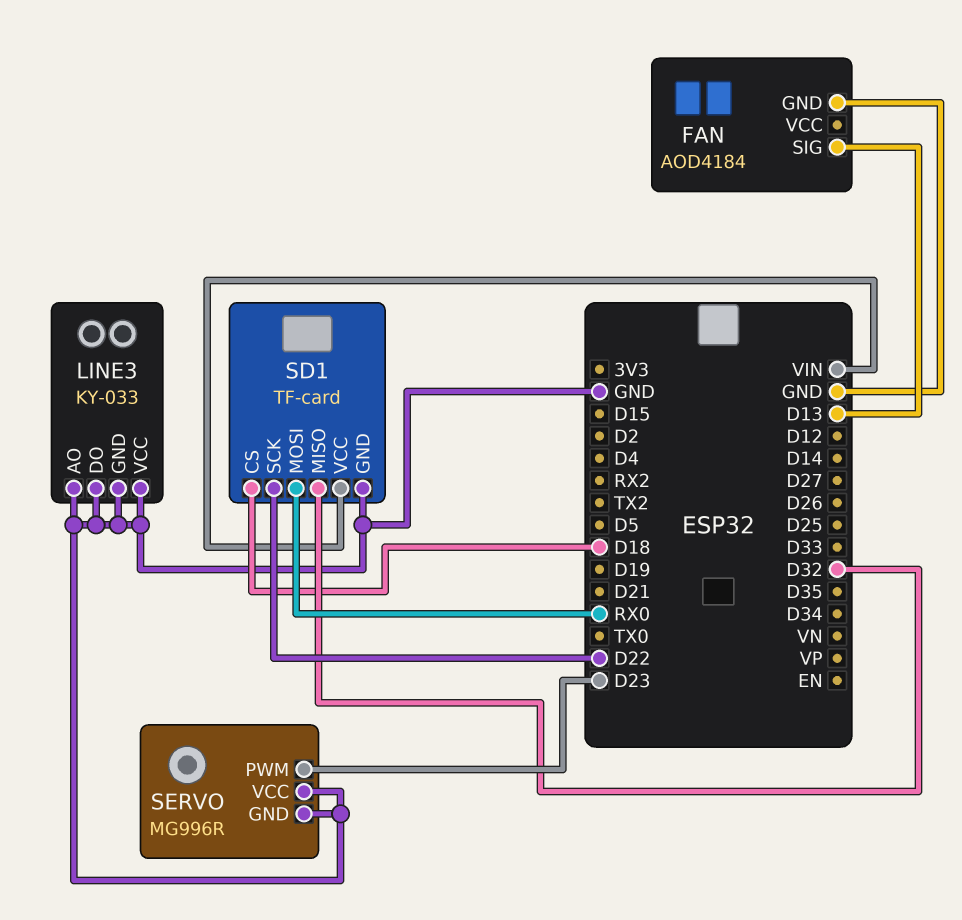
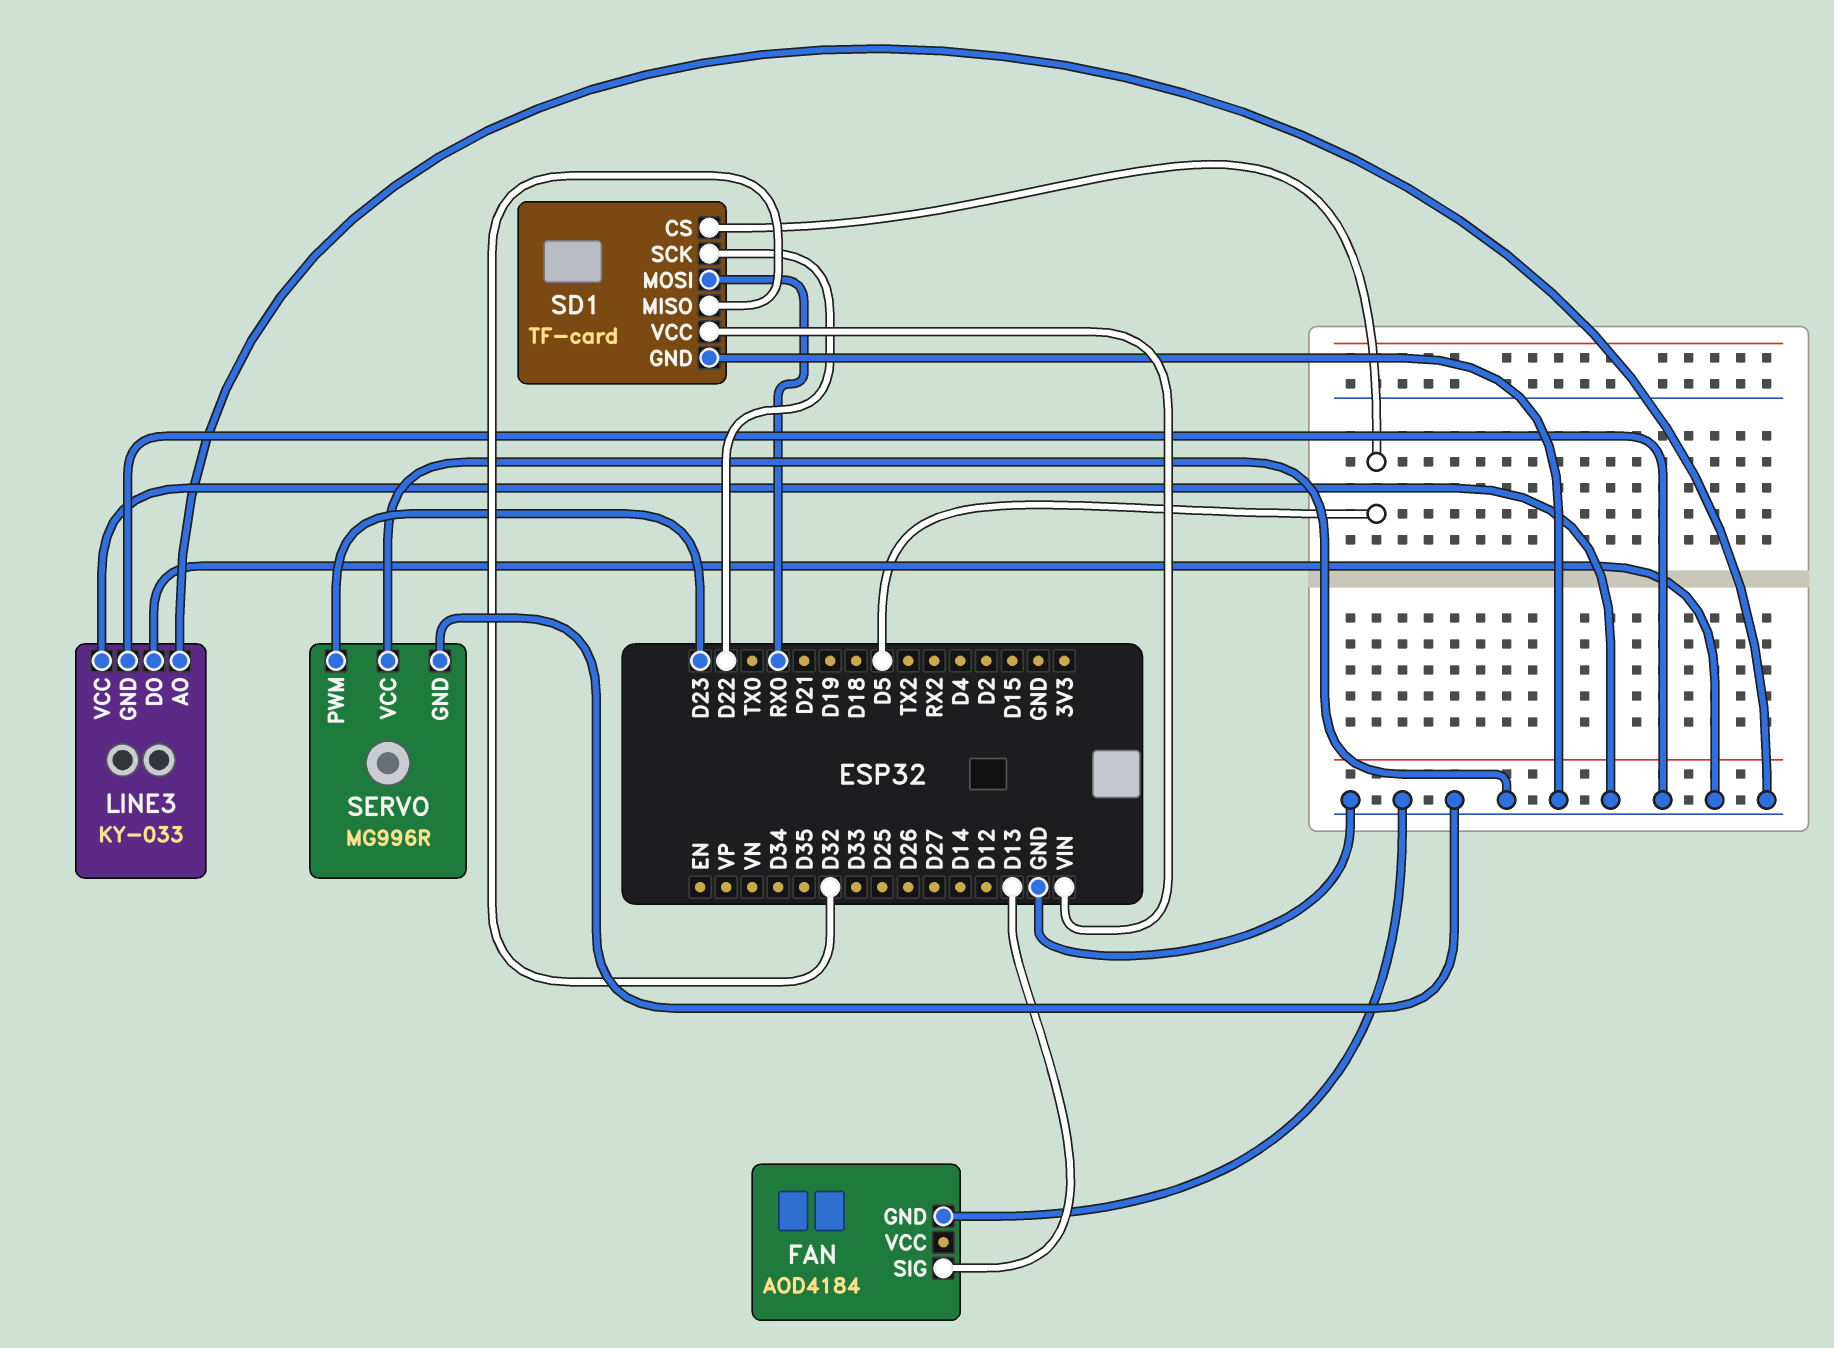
SD1 pin CS: D18 -> D5

